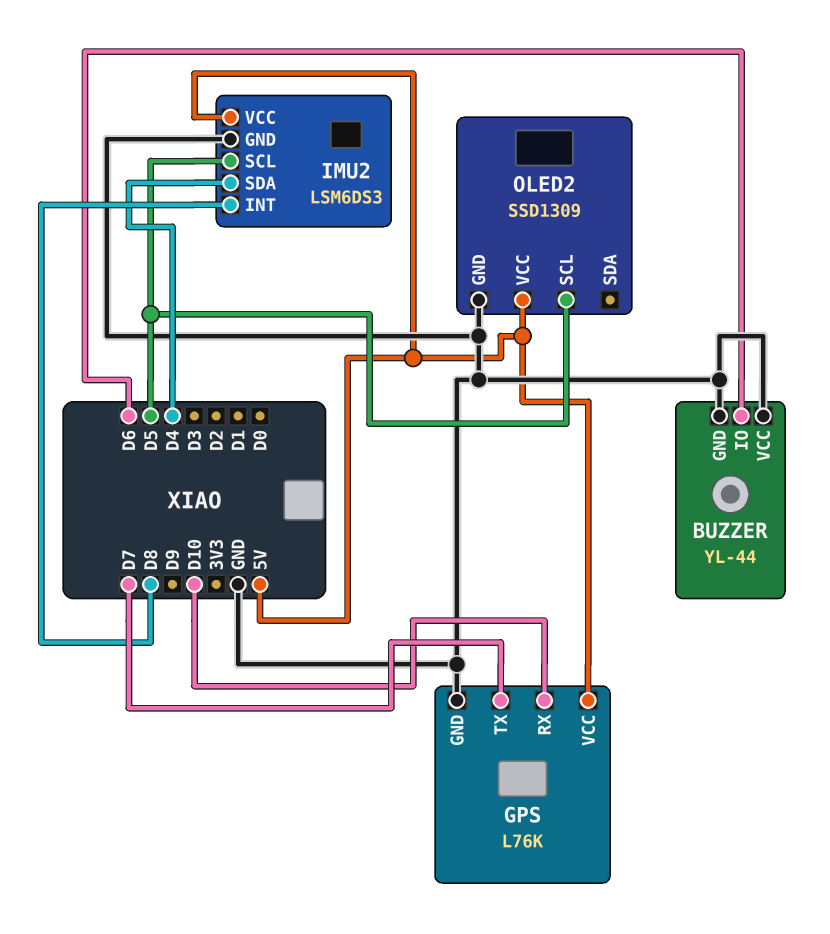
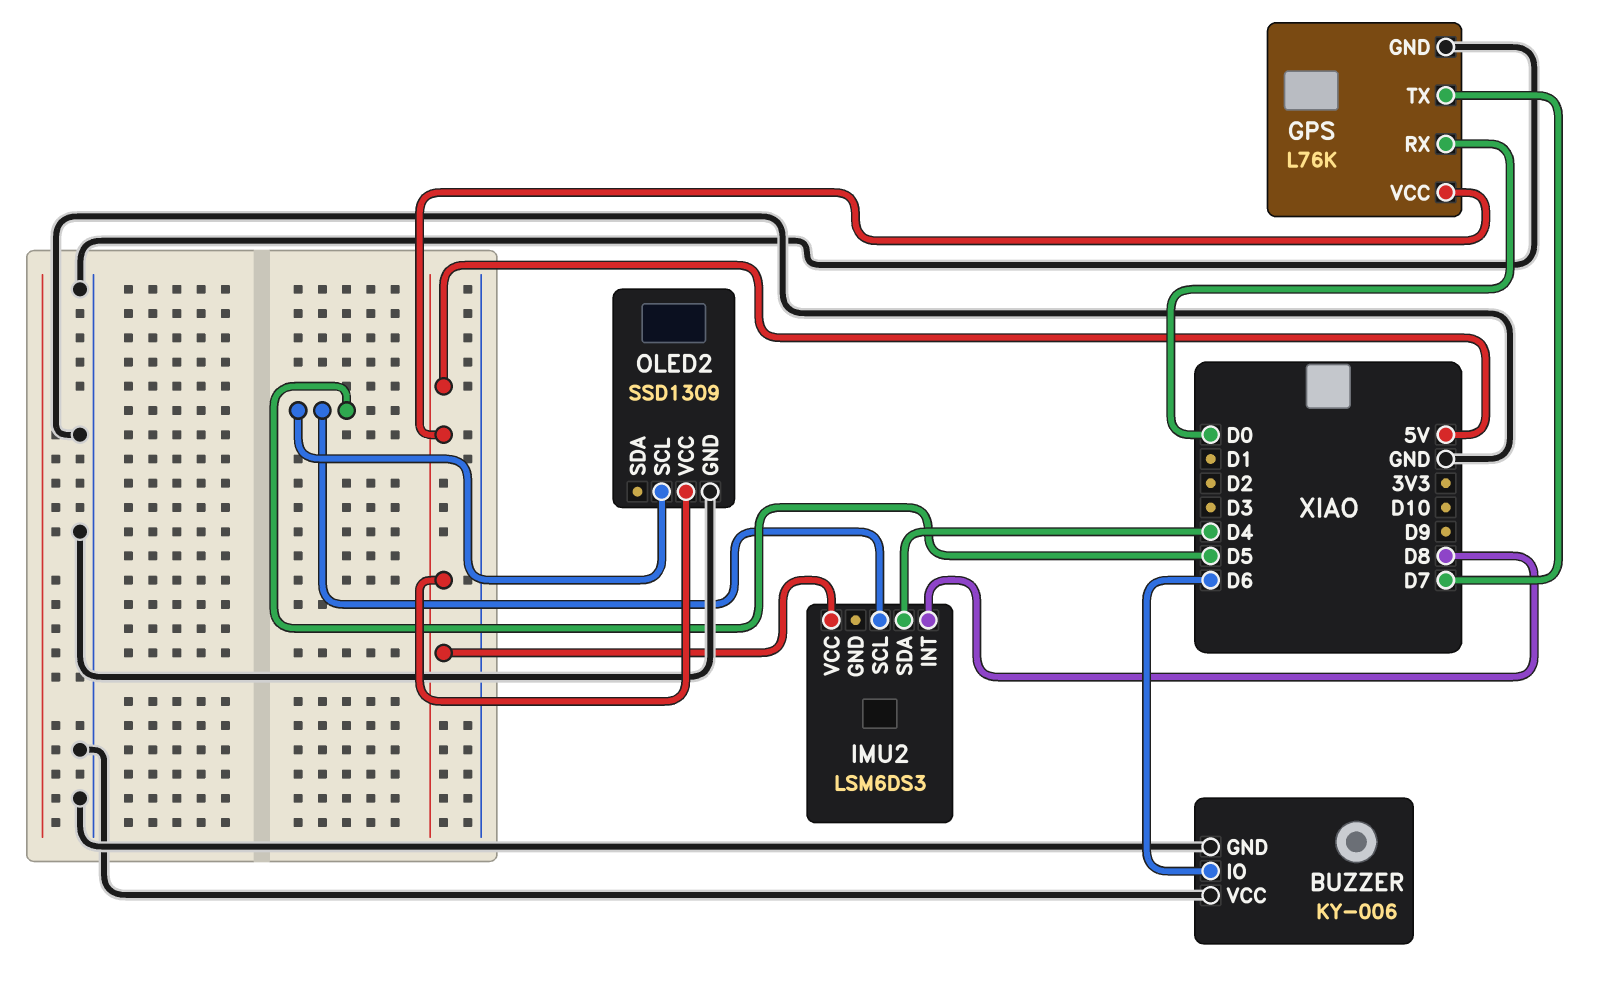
BUZZER: YL-44 -> KY-006
GPS pin RX: D10 -> D0
IMU2 pin GND: GND -> none

